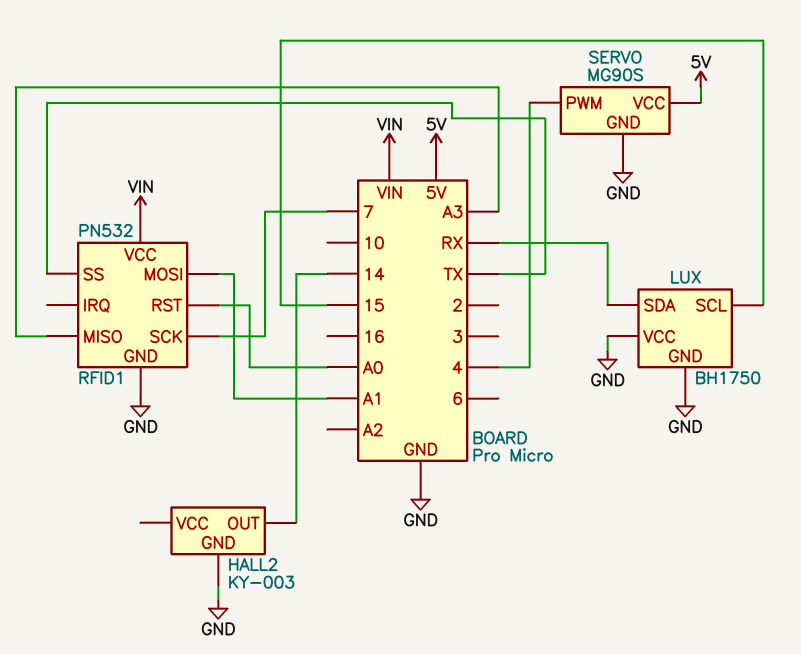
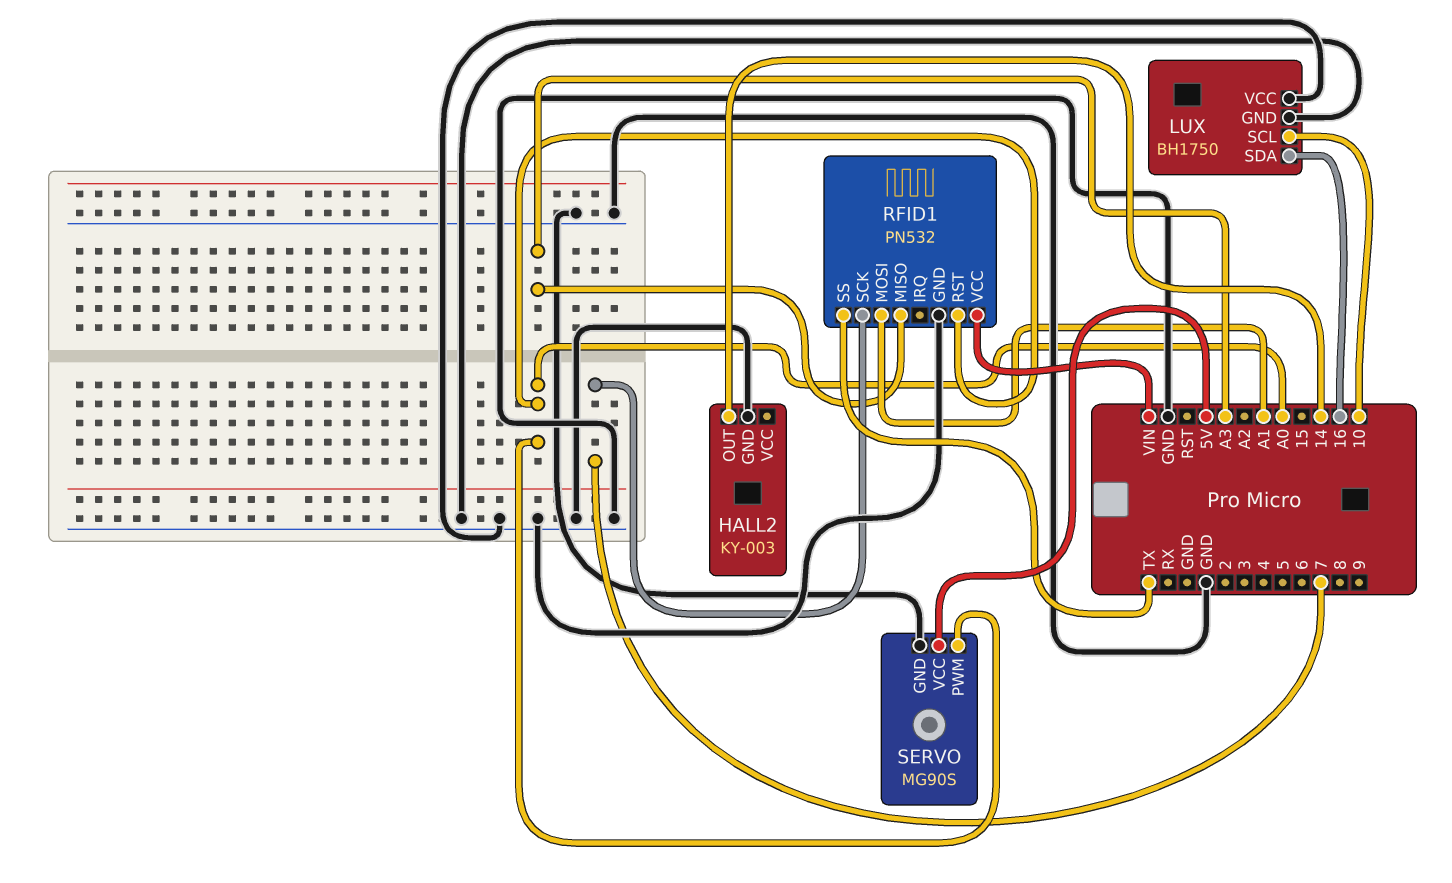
LUX pin SCL: 15 -> 10
LUX pin SDA: RX -> 16
SERVO pin PWM: 4 -> A0

